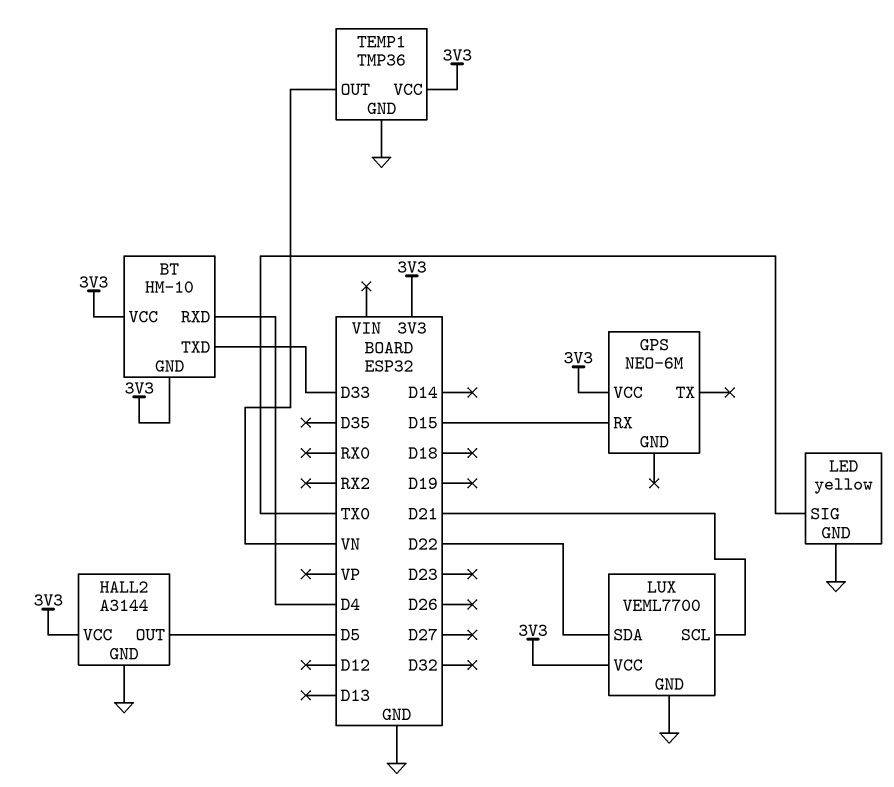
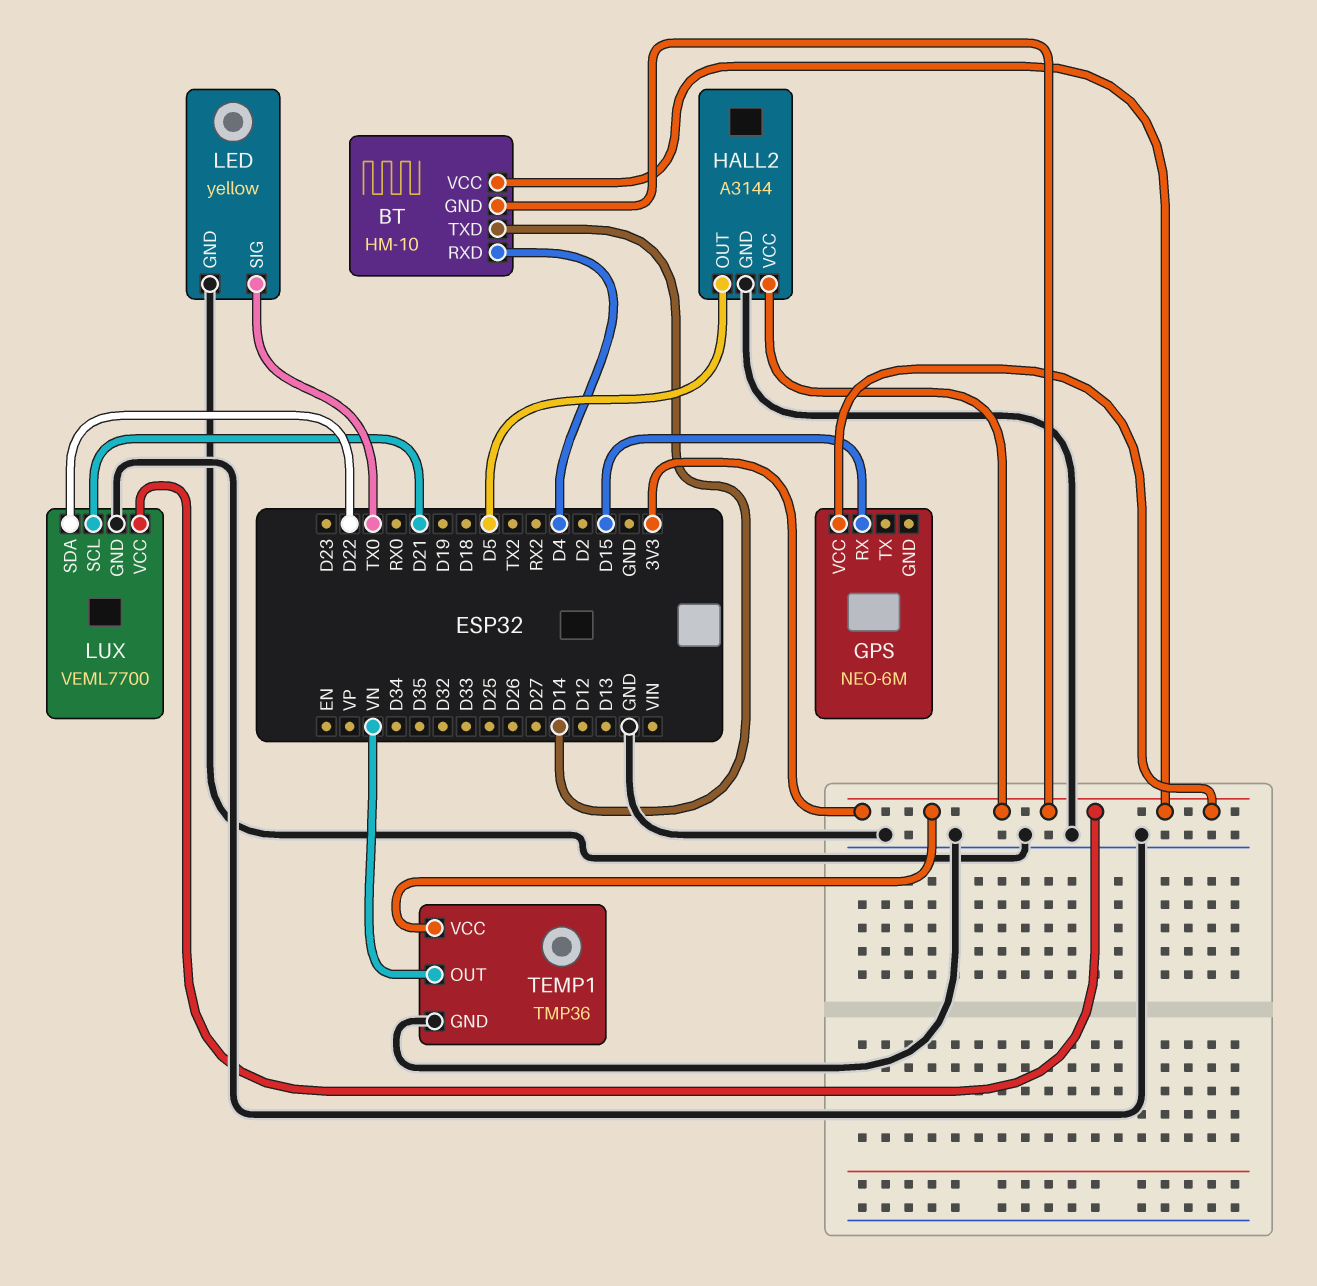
BT pin TXD: D33 -> D14

